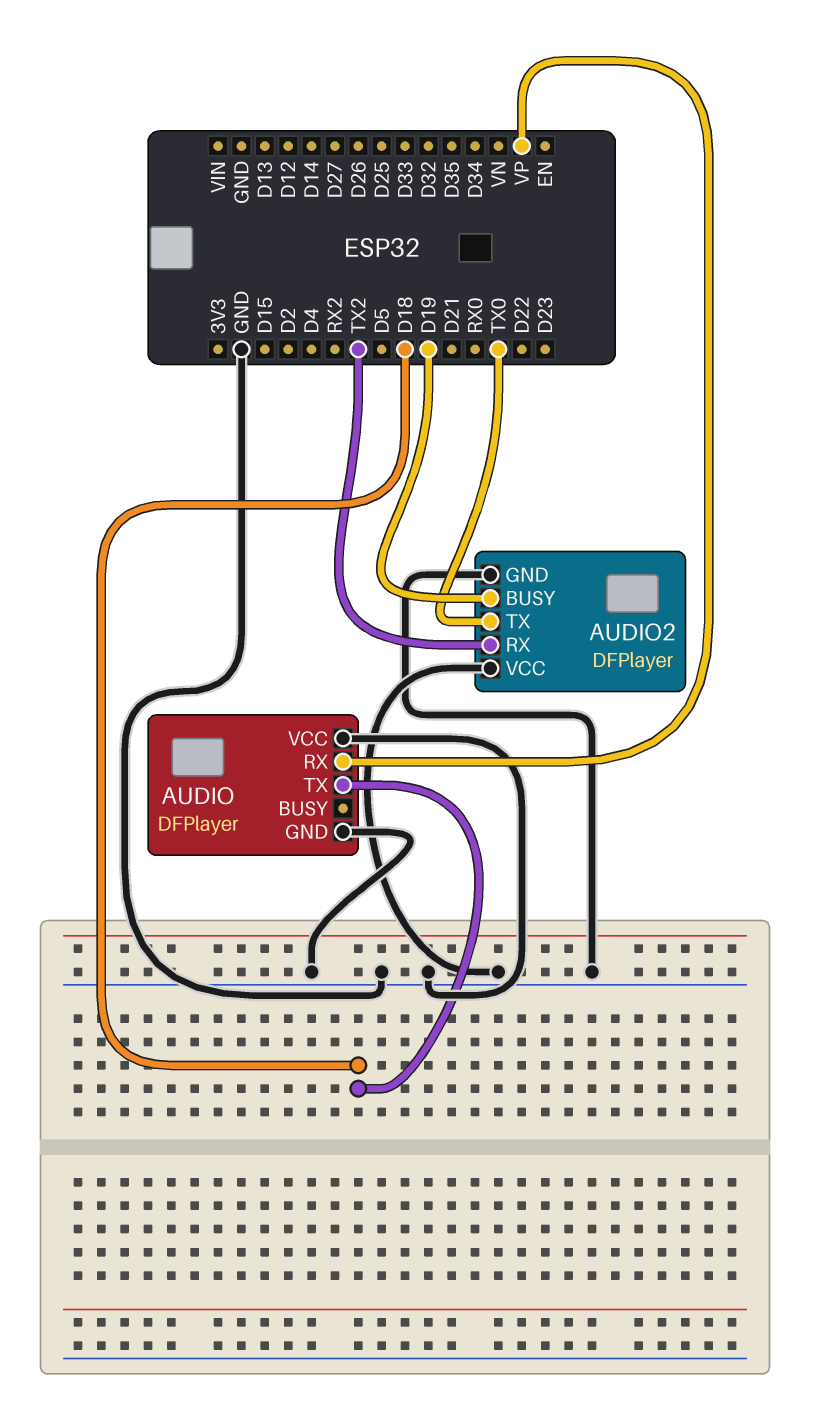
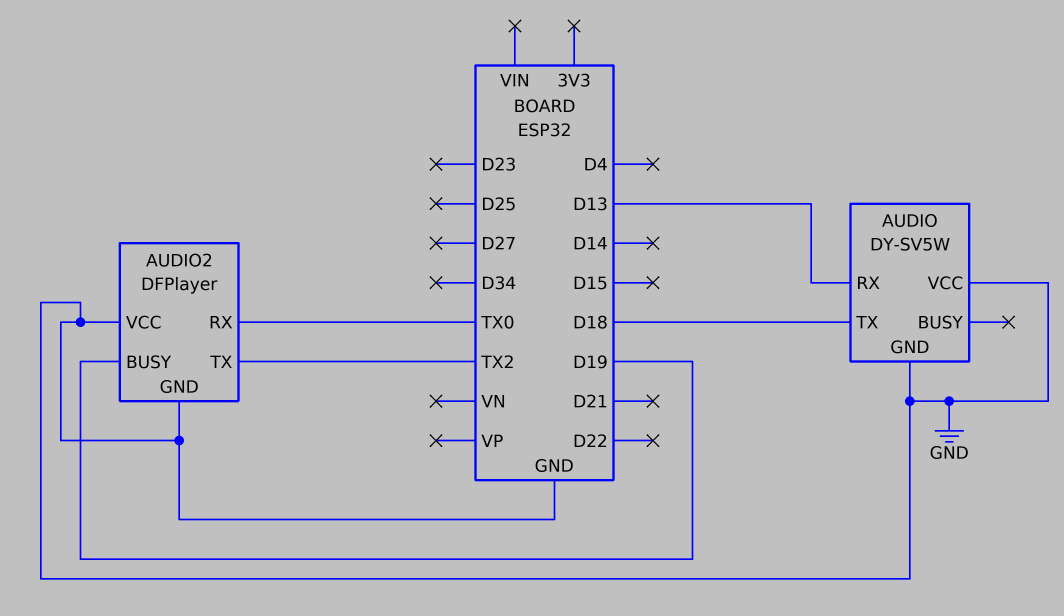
AUDIO: DFPlayer -> DY-SV5W
AUDIO pin RX: VP -> D13
AUDIO2 pin RX: TX2 -> TX0
AUDIO2 pin TX: TX0 -> TX2

